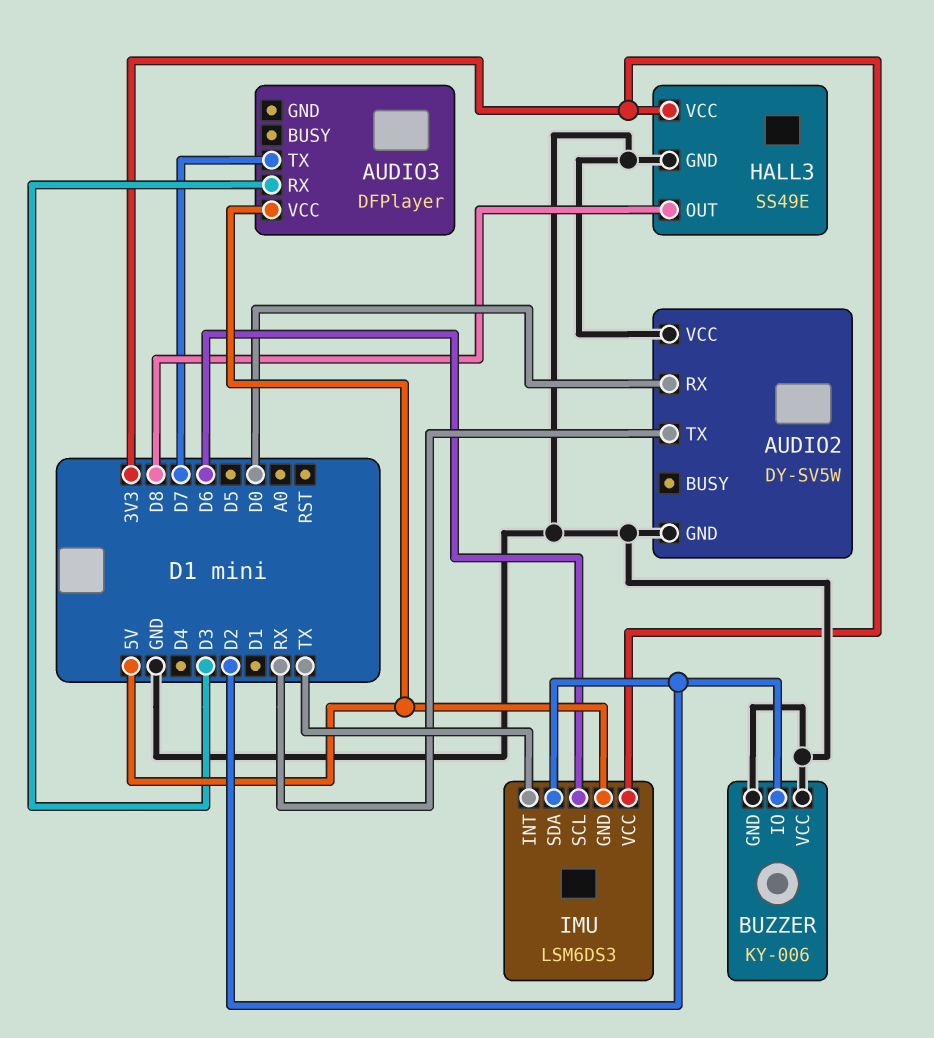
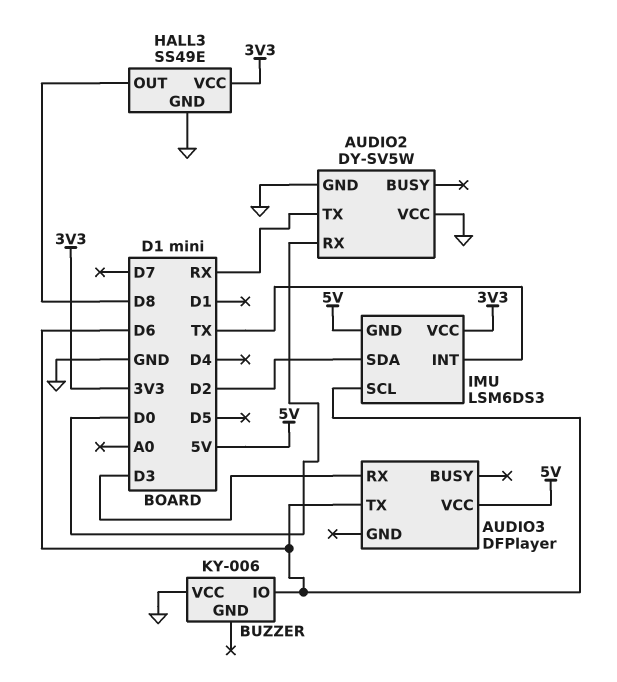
AUDIO3 pin TX: D7 -> D6
BUZZER pin GND: GND -> none
BUZZER pin IO: D2 -> D6

